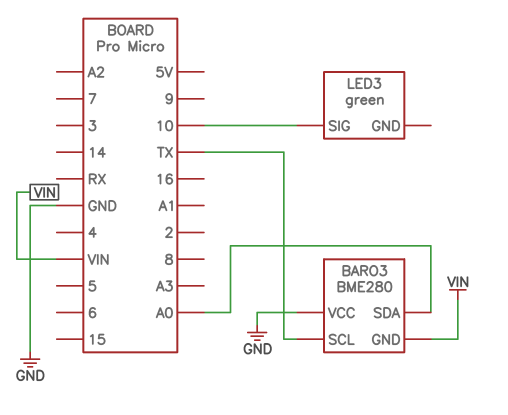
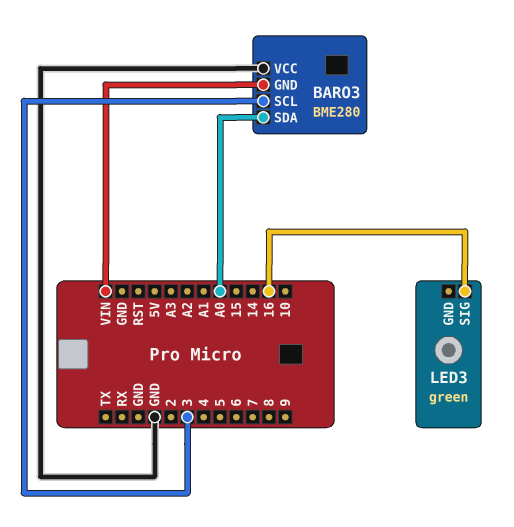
BARO3 pin SCL: TX -> 3
LED3 pin SIG: 10 -> 16

